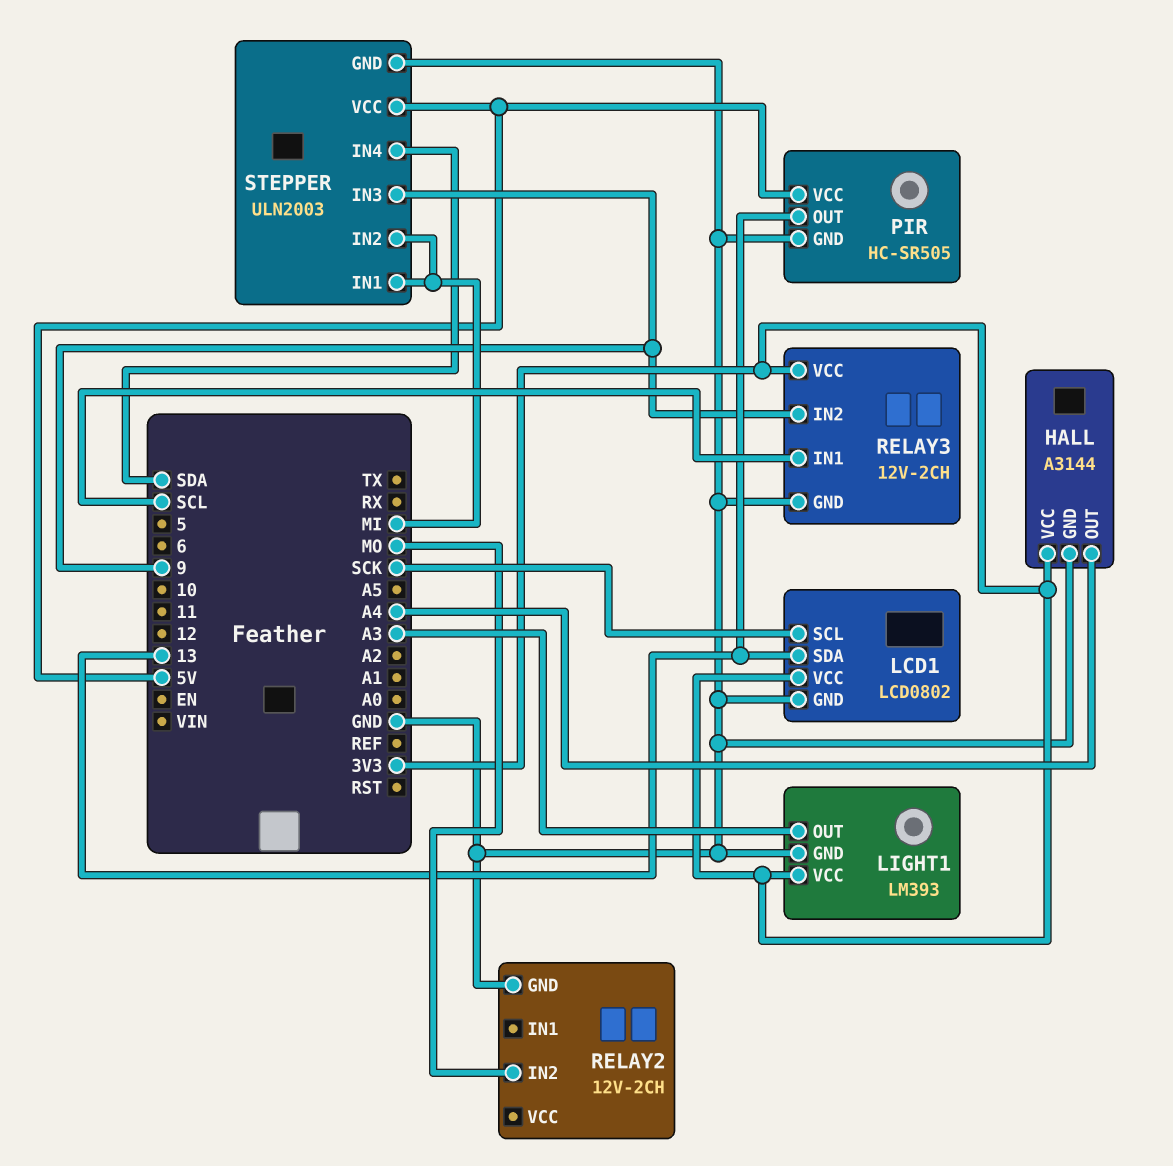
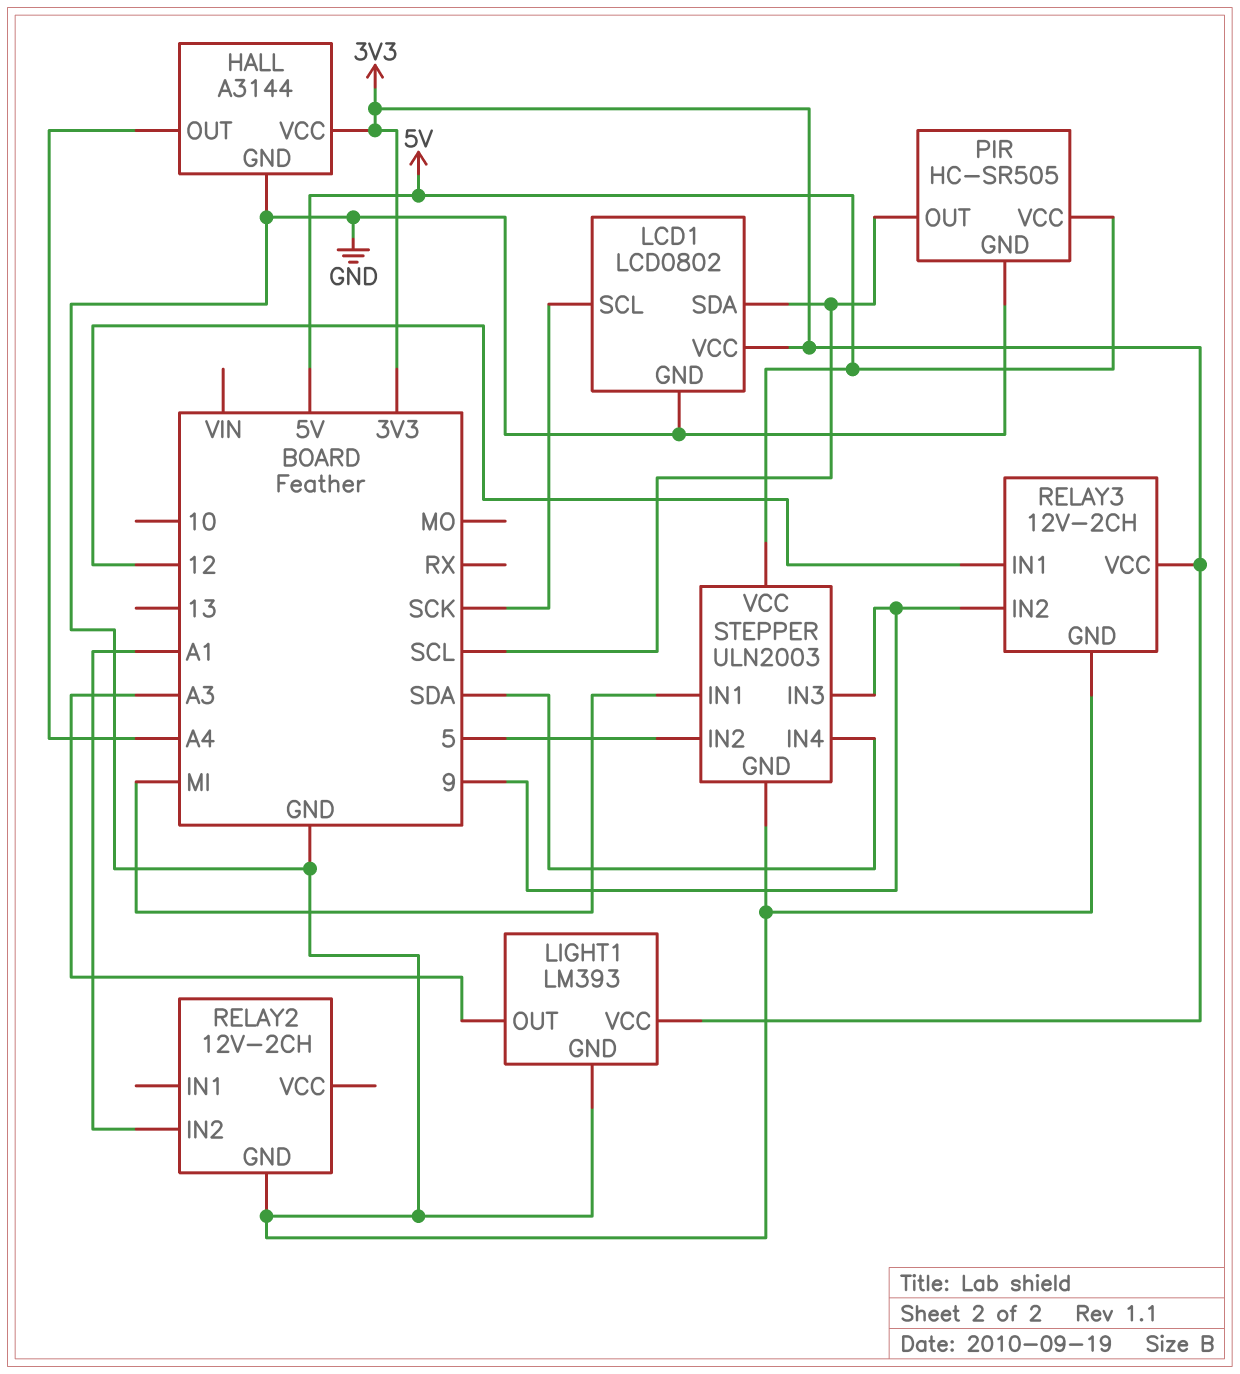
LCD1 pin SDA: 13 -> SCL
PIR pin OUT: 13 -> SCL
RELAY2 pin IN2: MO -> A1
RELAY3 pin IN1: SCL -> 12
STEPPER pin IN2: MI -> 5

